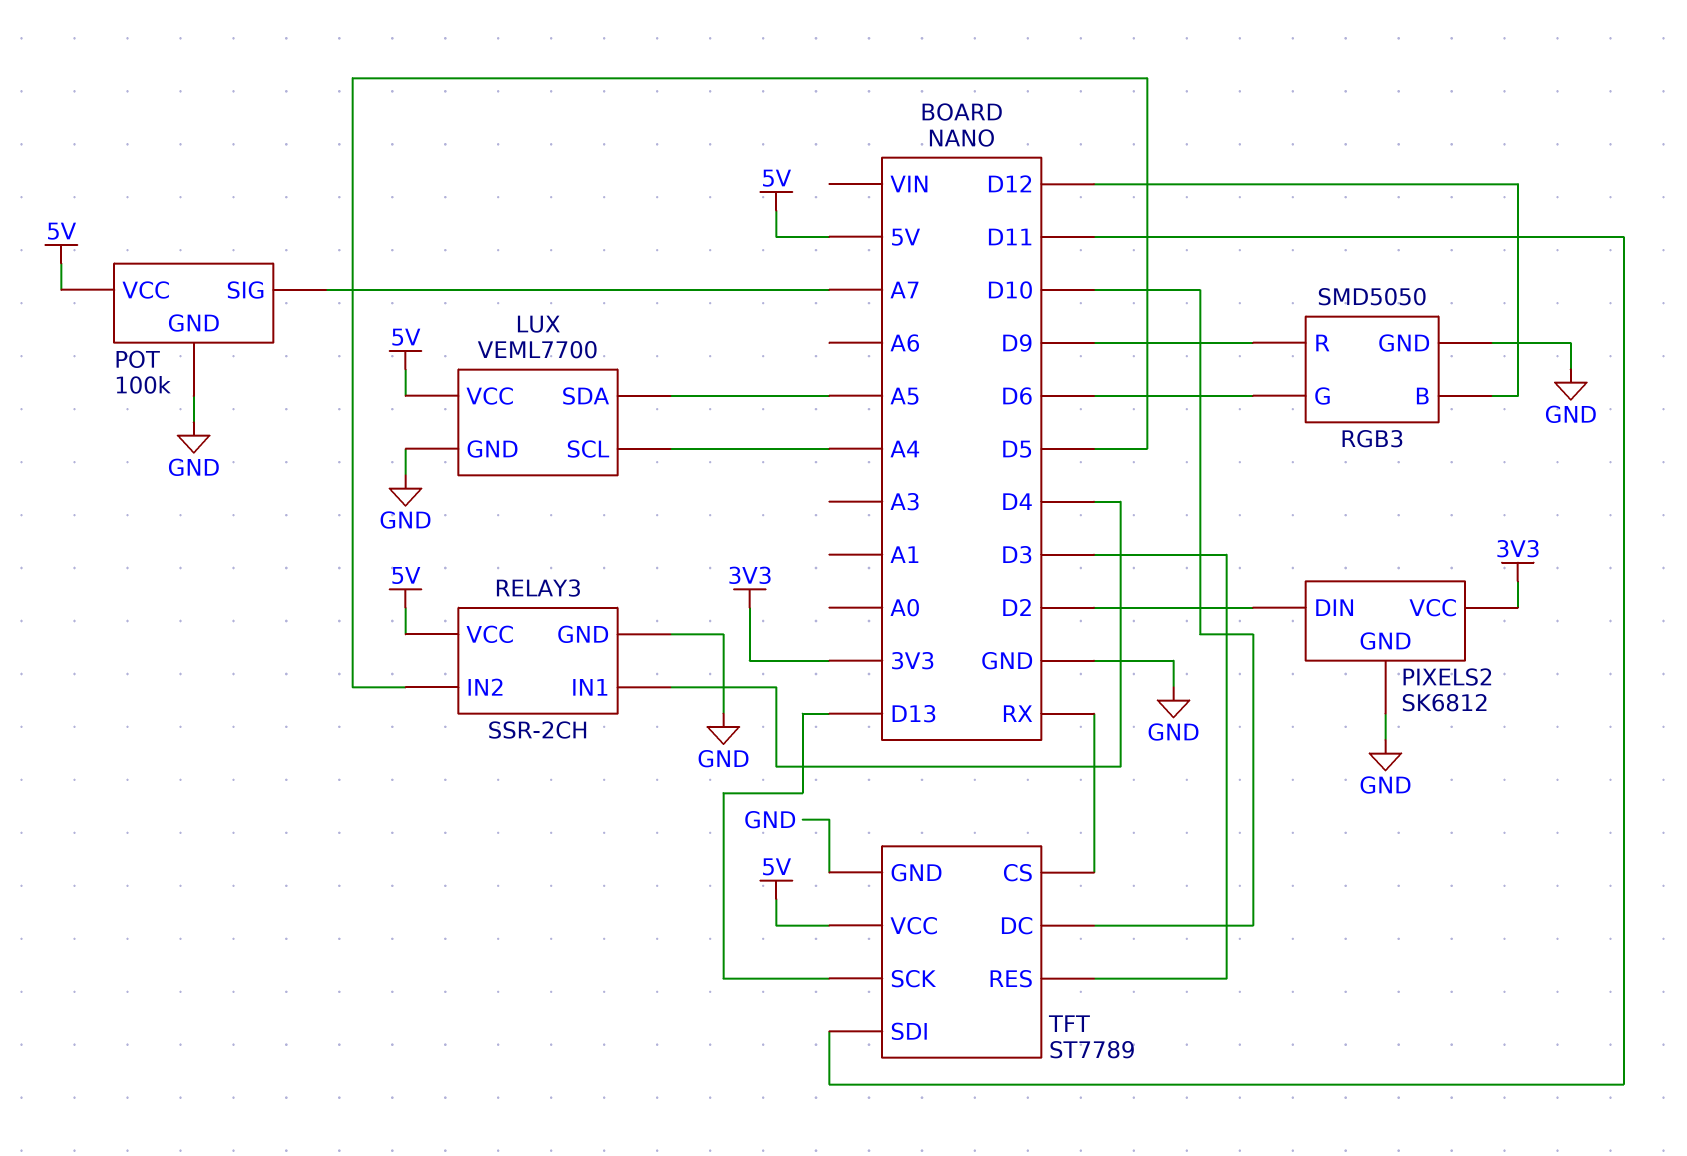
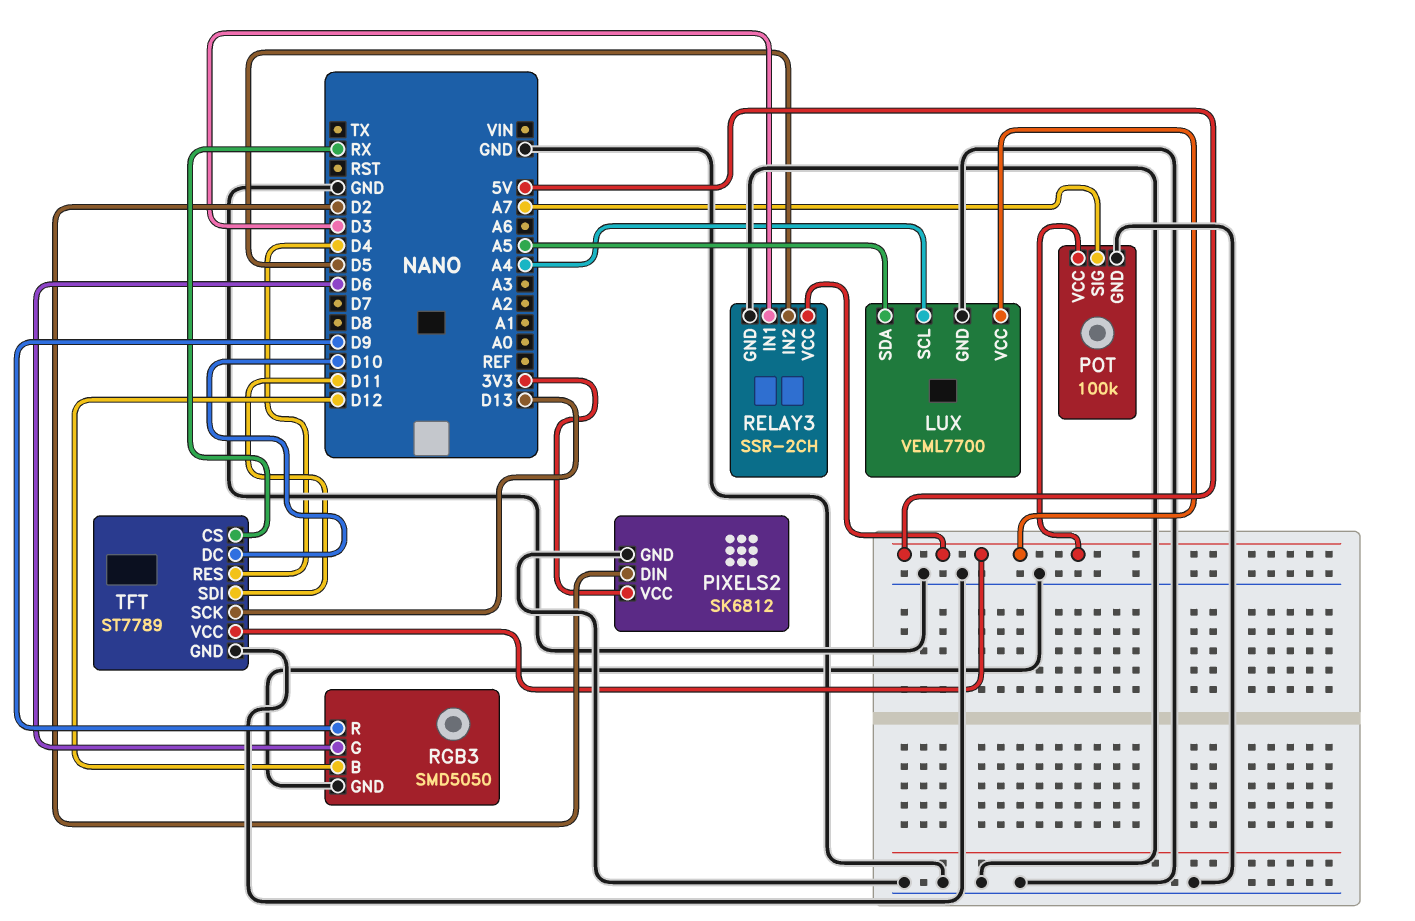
RELAY3 pin IN1: D4 -> D3
TFT pin RES: D3 -> D4

